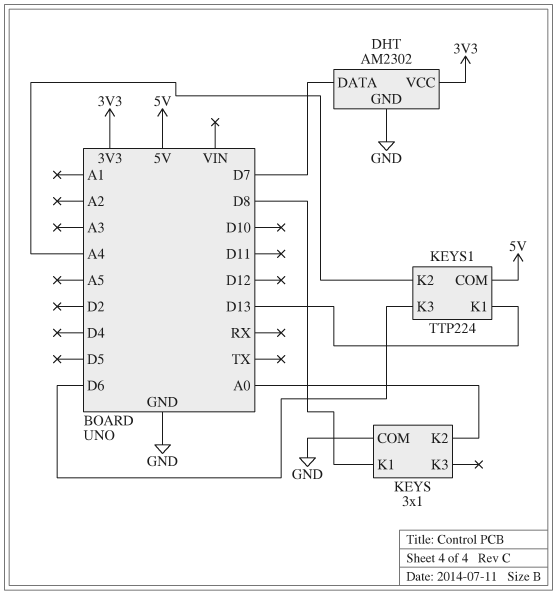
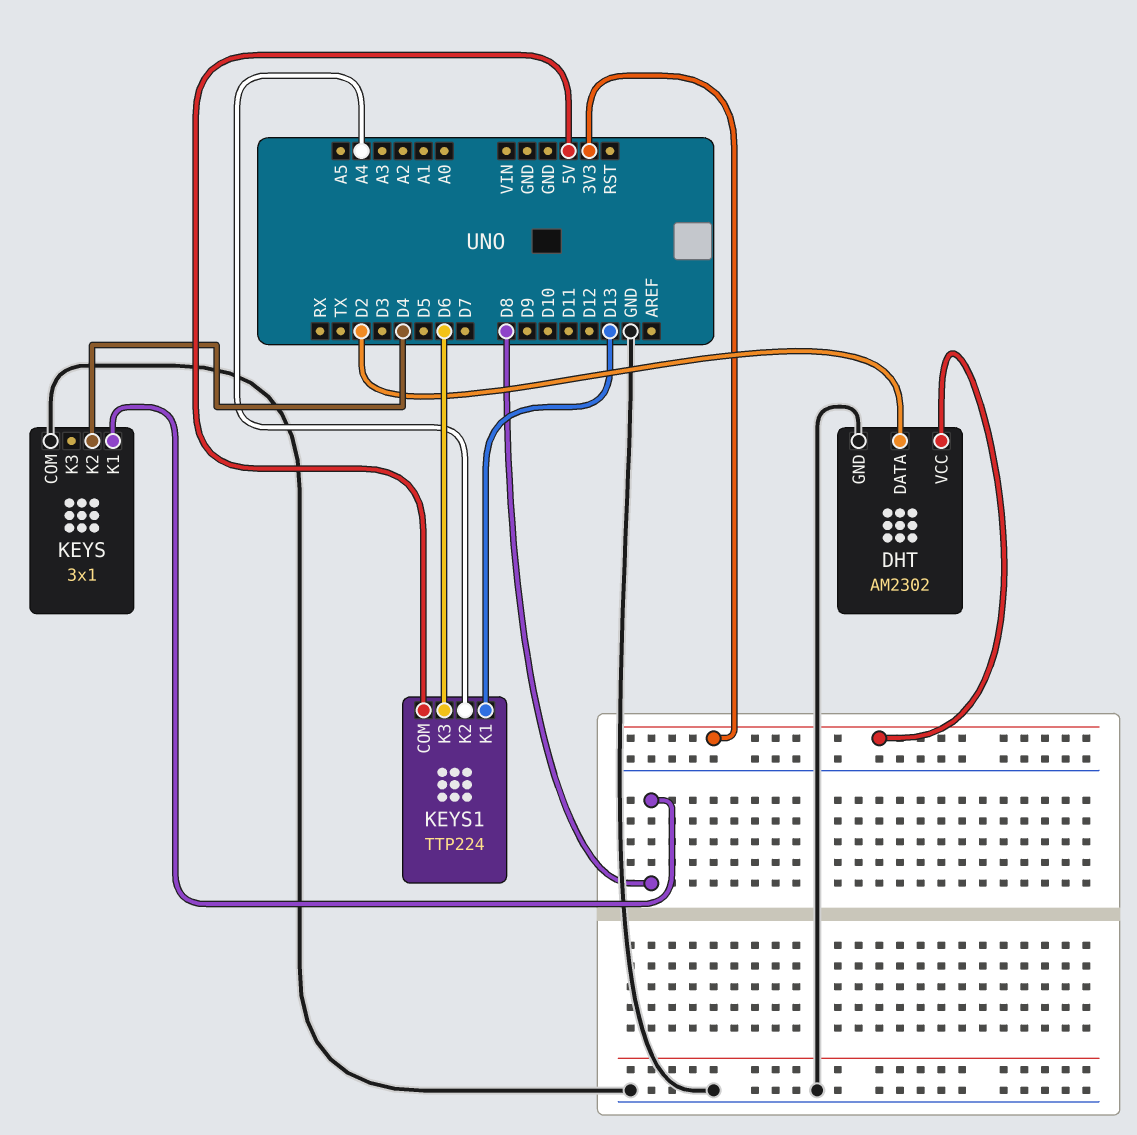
DHT pin DATA: D7 -> D2
KEYS pin K2: A0 -> D4

